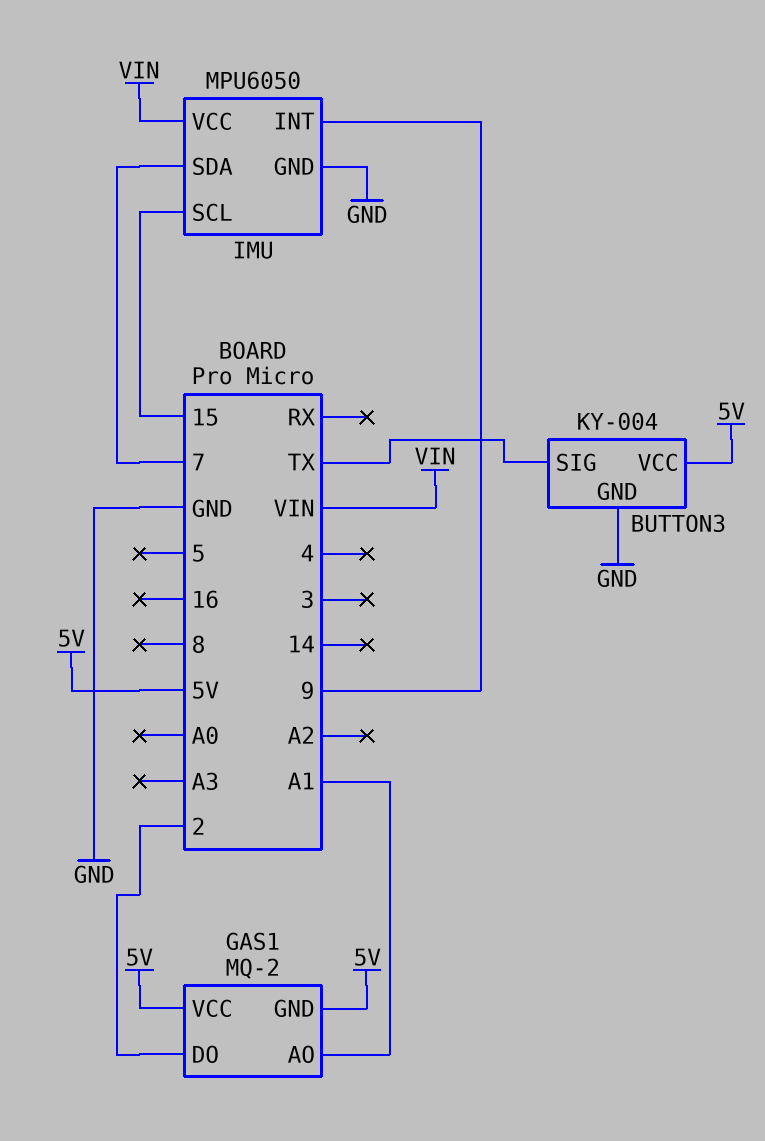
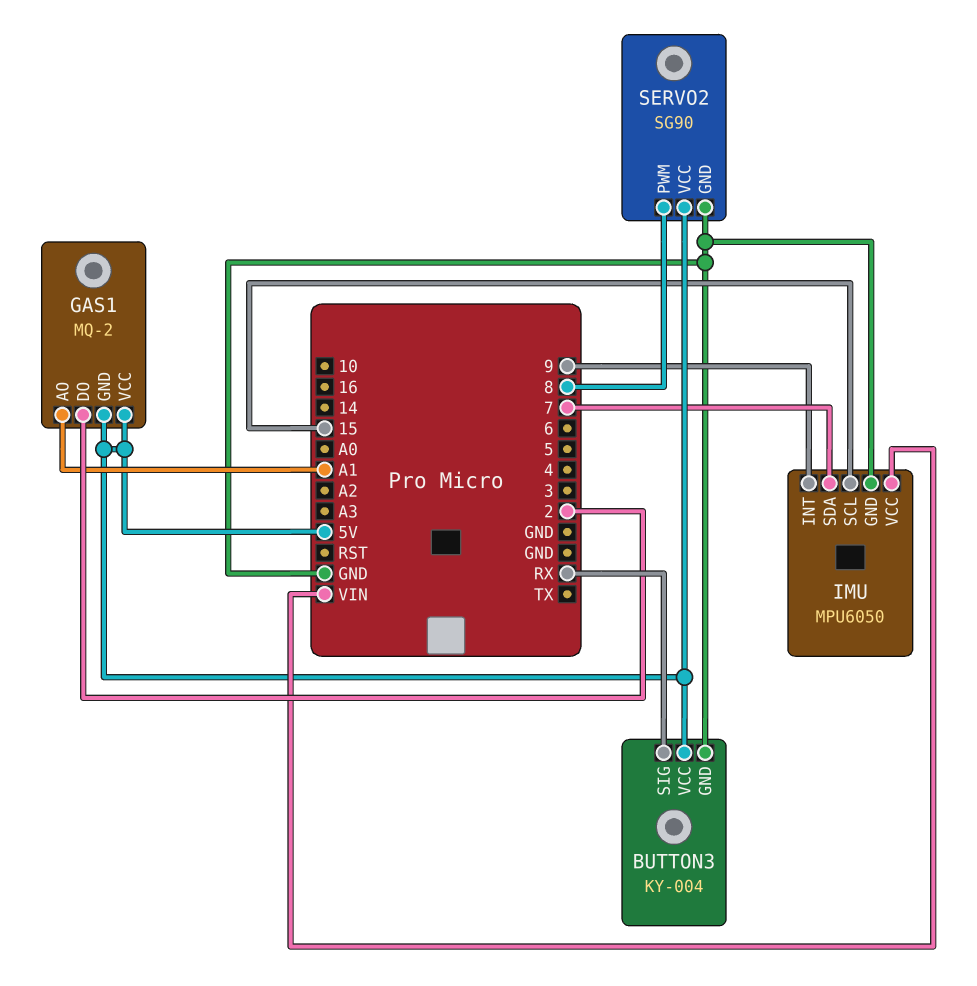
BUTTON3 pin SIG: TX -> RX
SERVO2: none -> SG90
SERVO2 pin GND: none -> GND
SERVO2 pin PWM: none -> 8
SERVO2 pin VCC: none -> 5V

